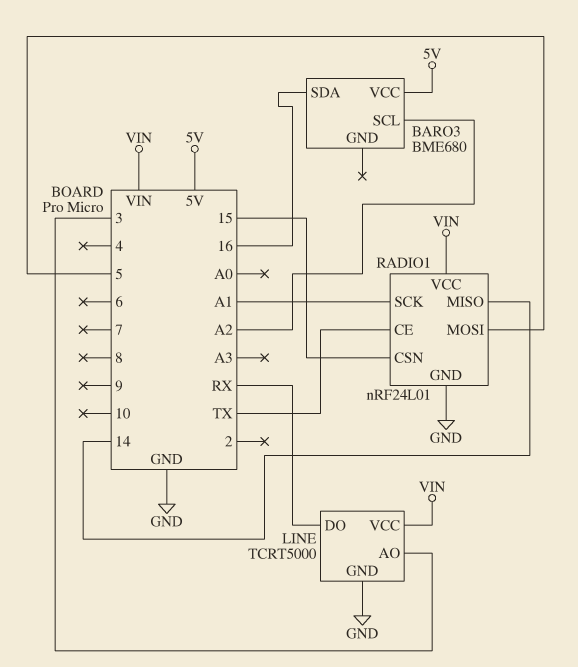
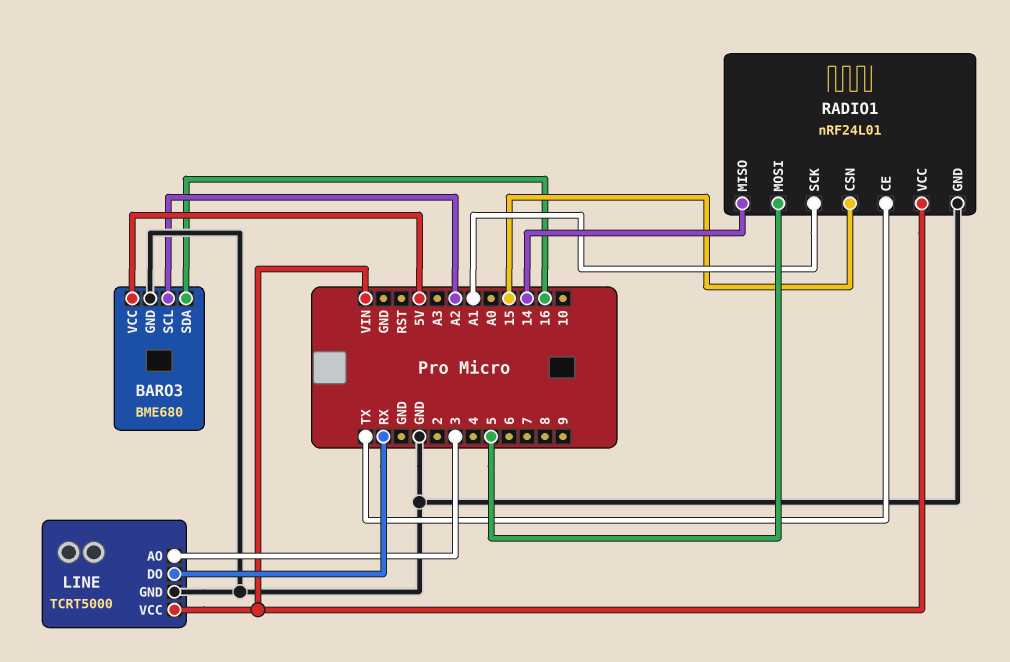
BARO3 pin GND: none -> GND

